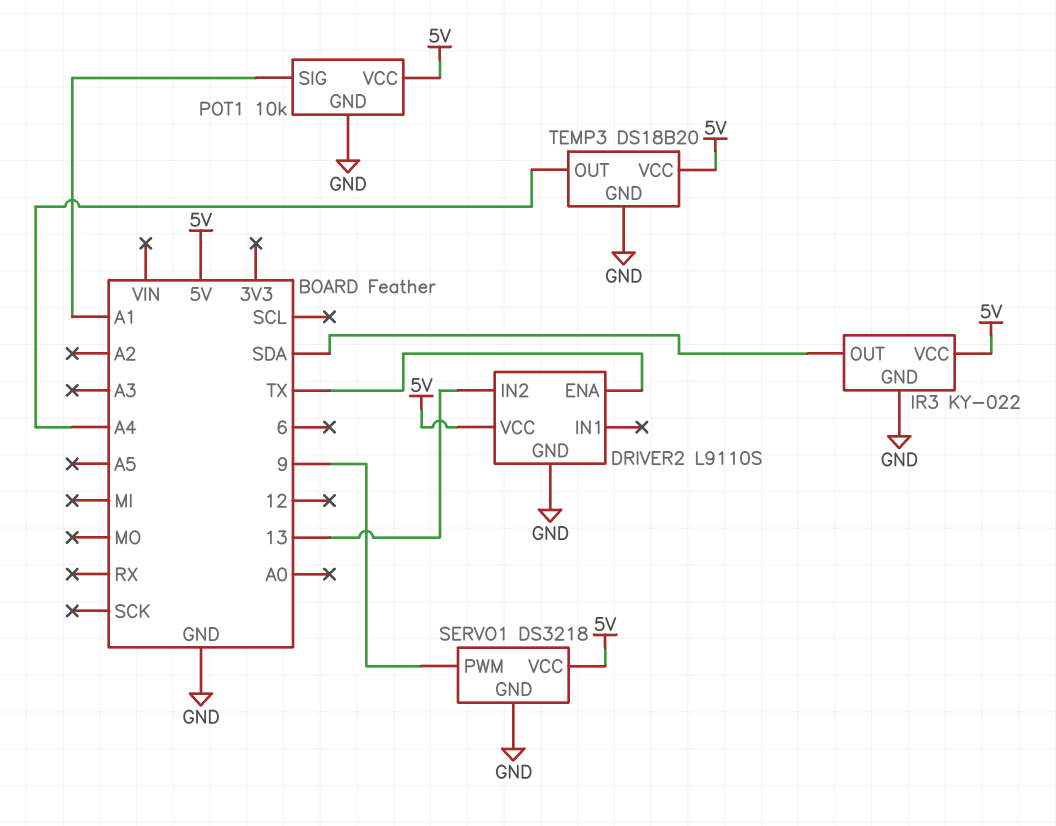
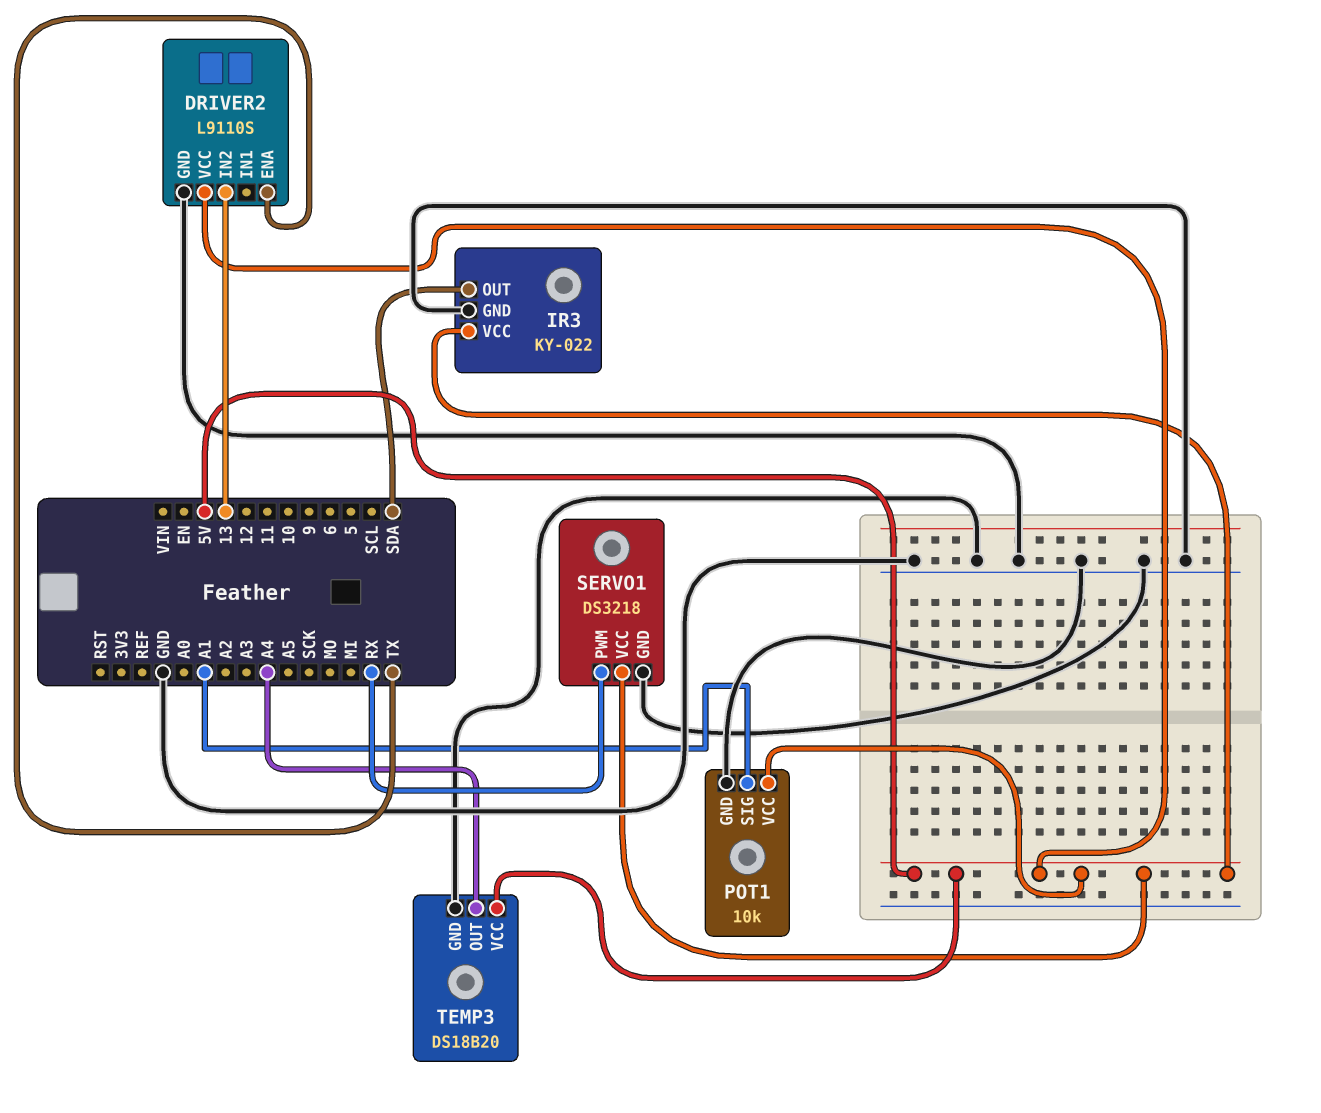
SERVO1 pin PWM: 9 -> RX

